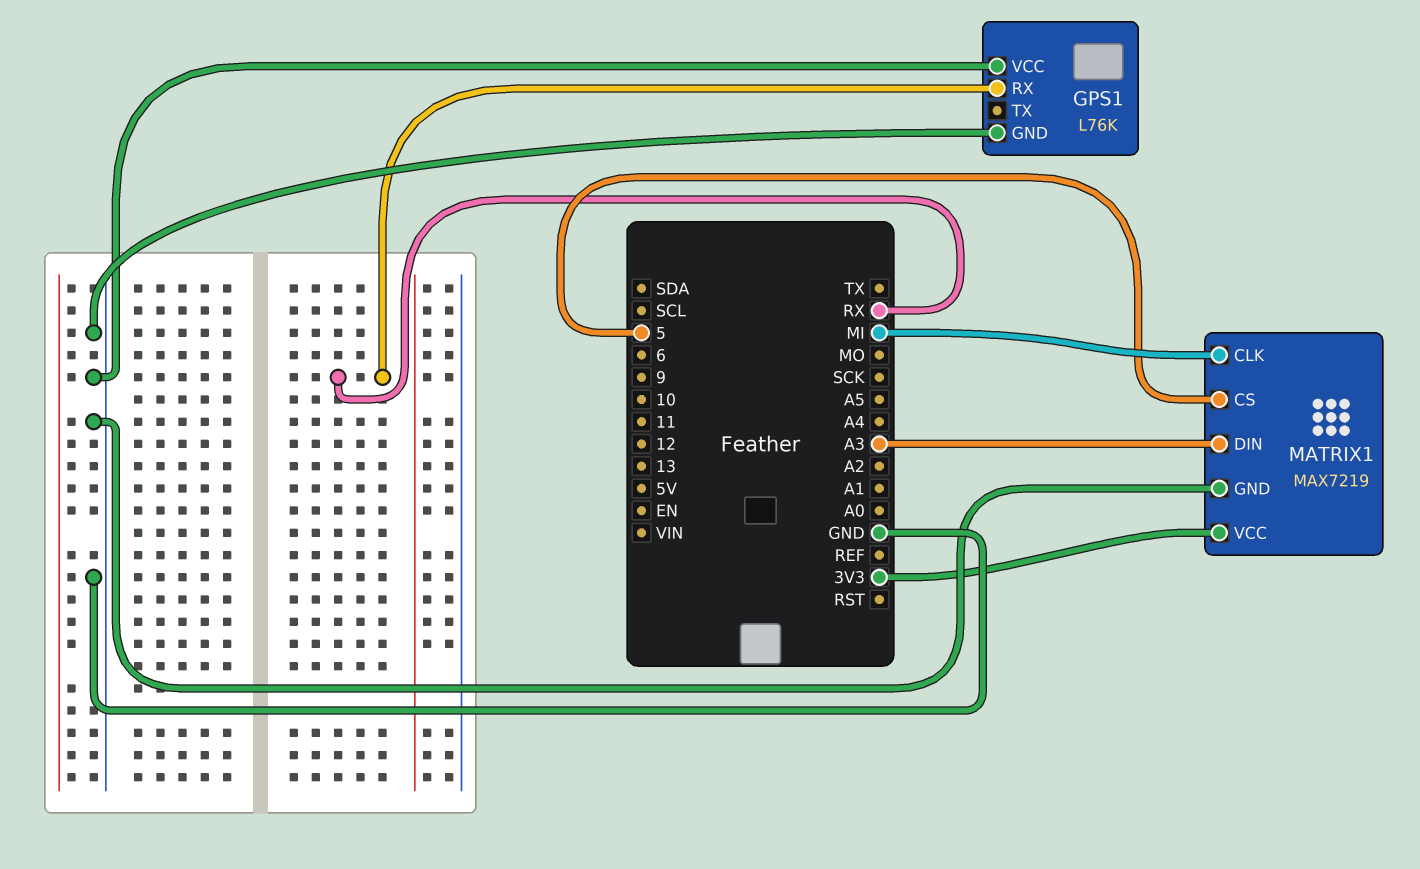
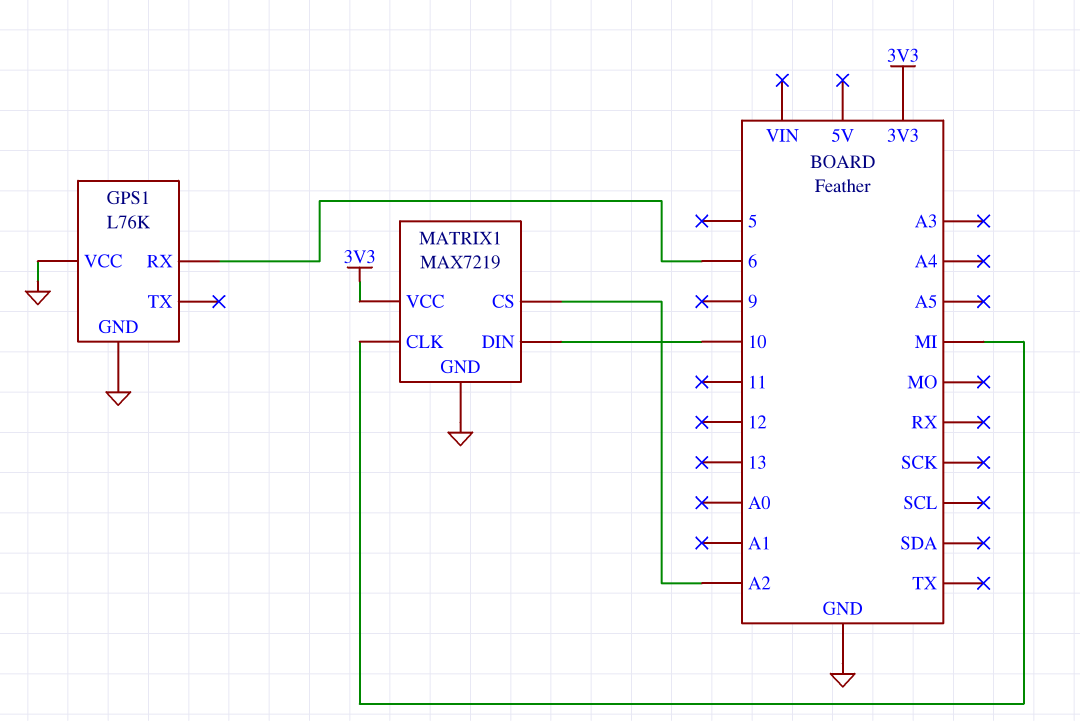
GPS1 pin RX: RX -> 6
MATRIX1 pin CS: 5 -> A2
MATRIX1 pin DIN: A3 -> 10

